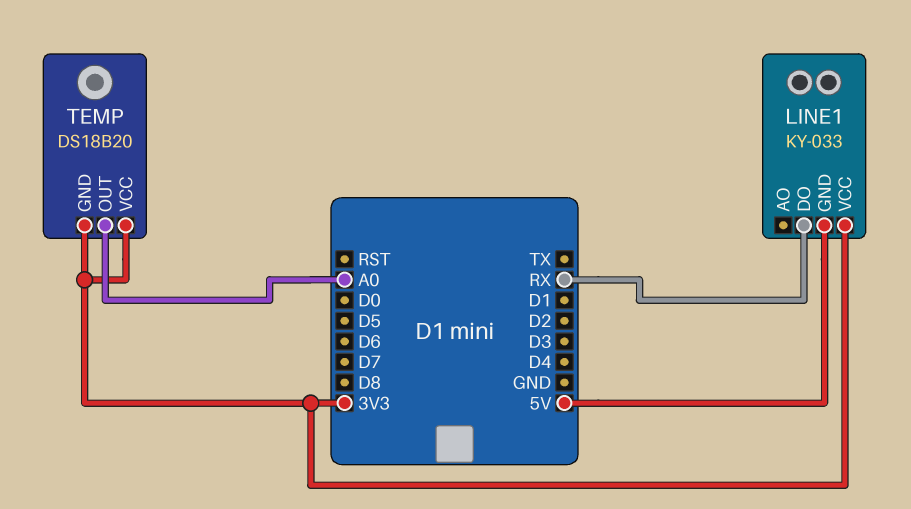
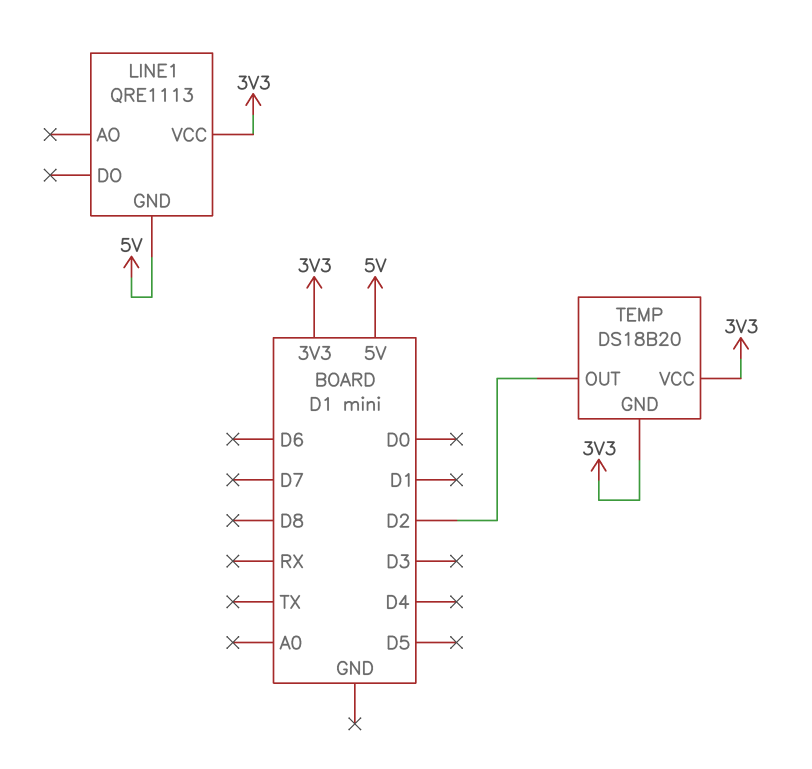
LINE1: KY-033 -> QRE1113
LINE1 pin DO: RX -> none
TEMP pin OUT: A0 -> D2

